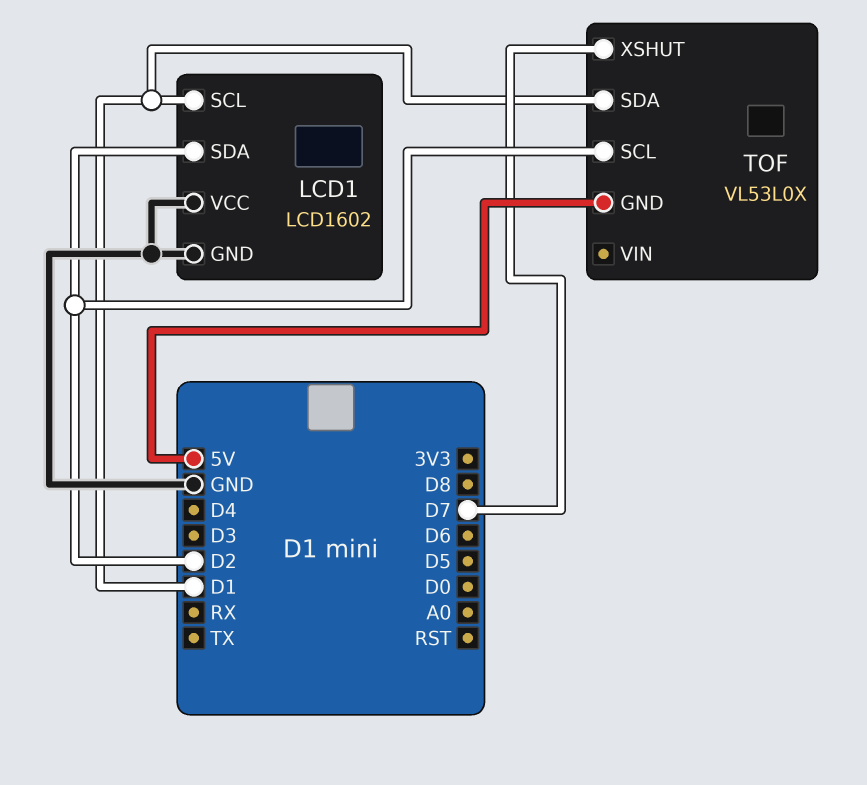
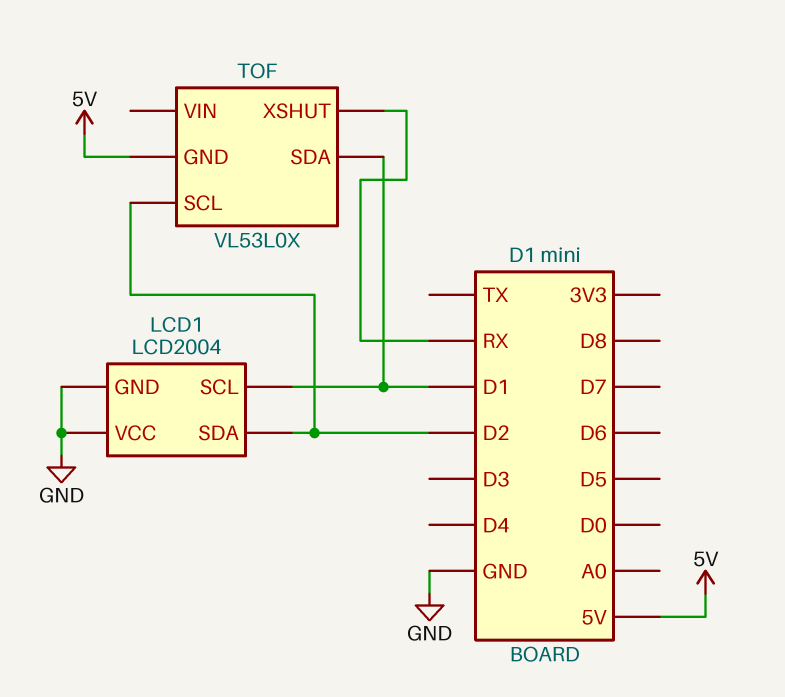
LCD1: LCD1602 -> LCD2004
TOF pin XSHUT: D7 -> RX

